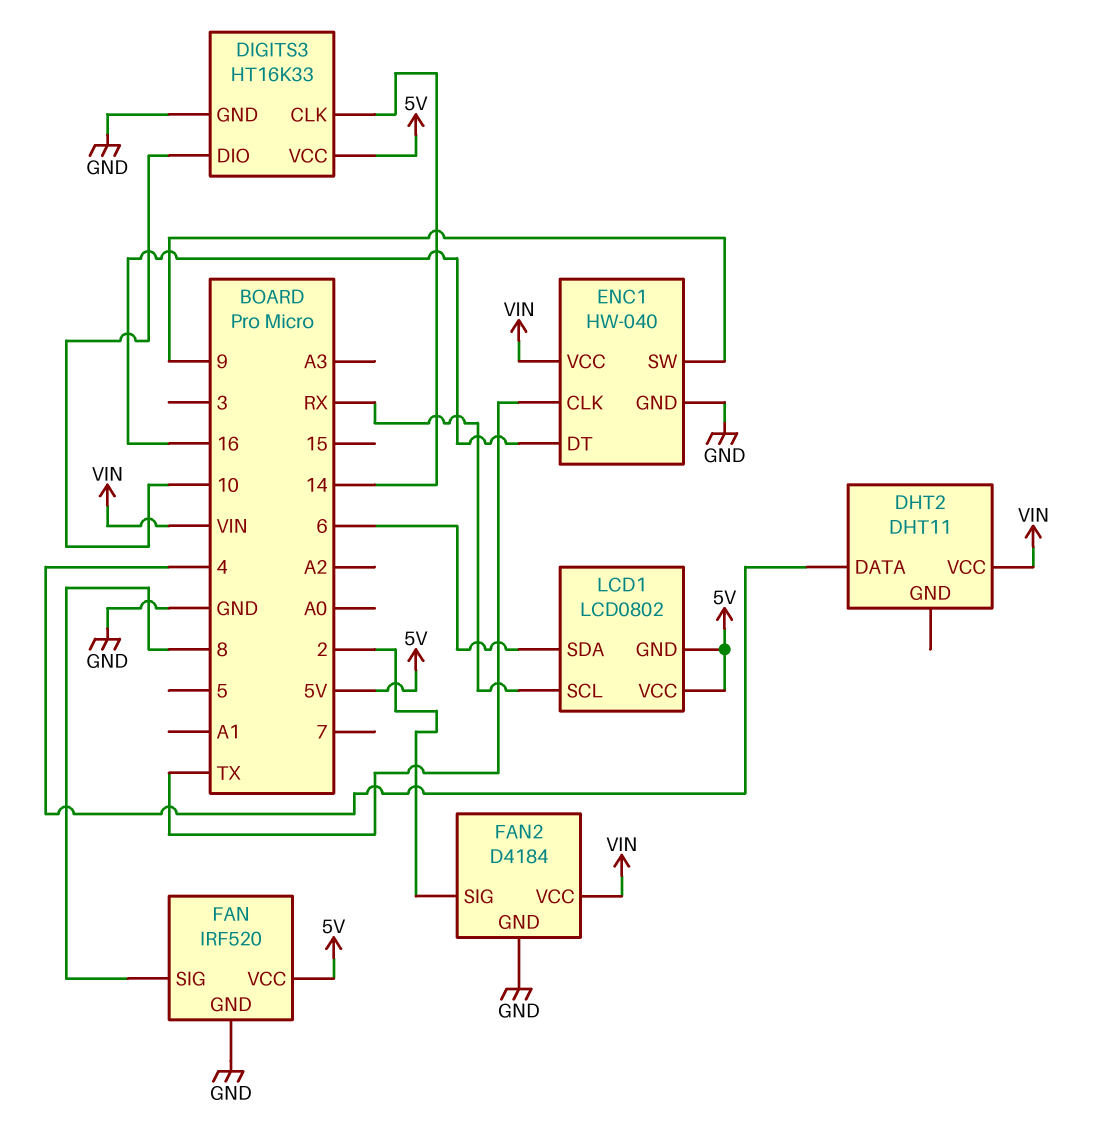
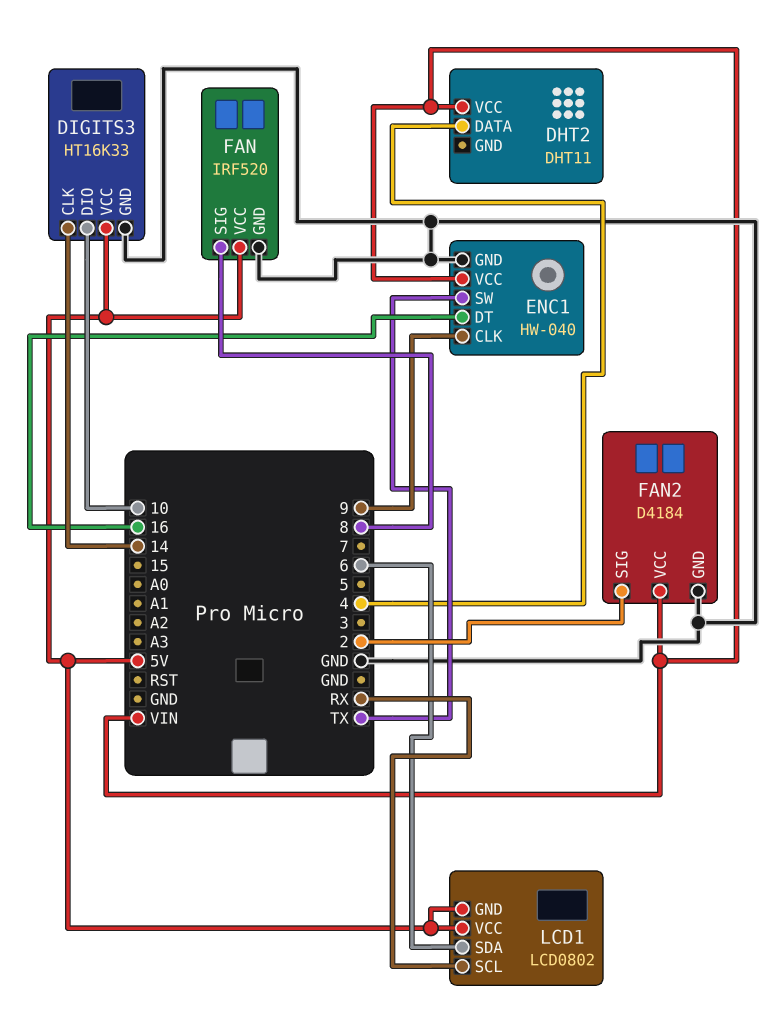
ENC1 pin CLK: TX -> 9
ENC1 pin SW: 9 -> TX

